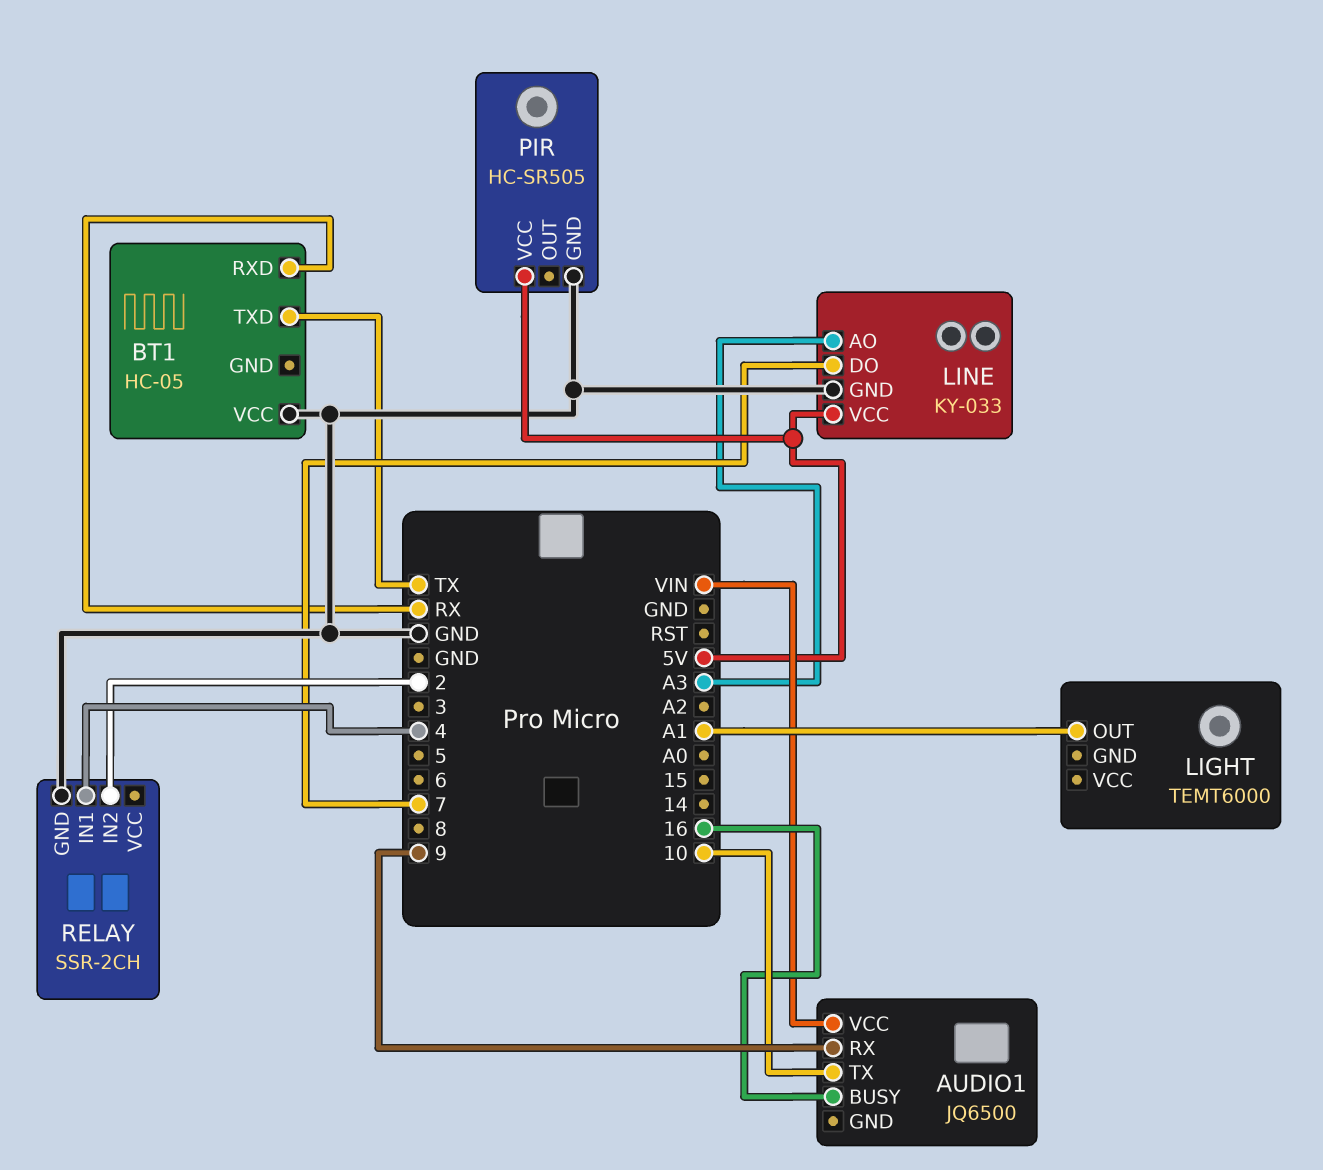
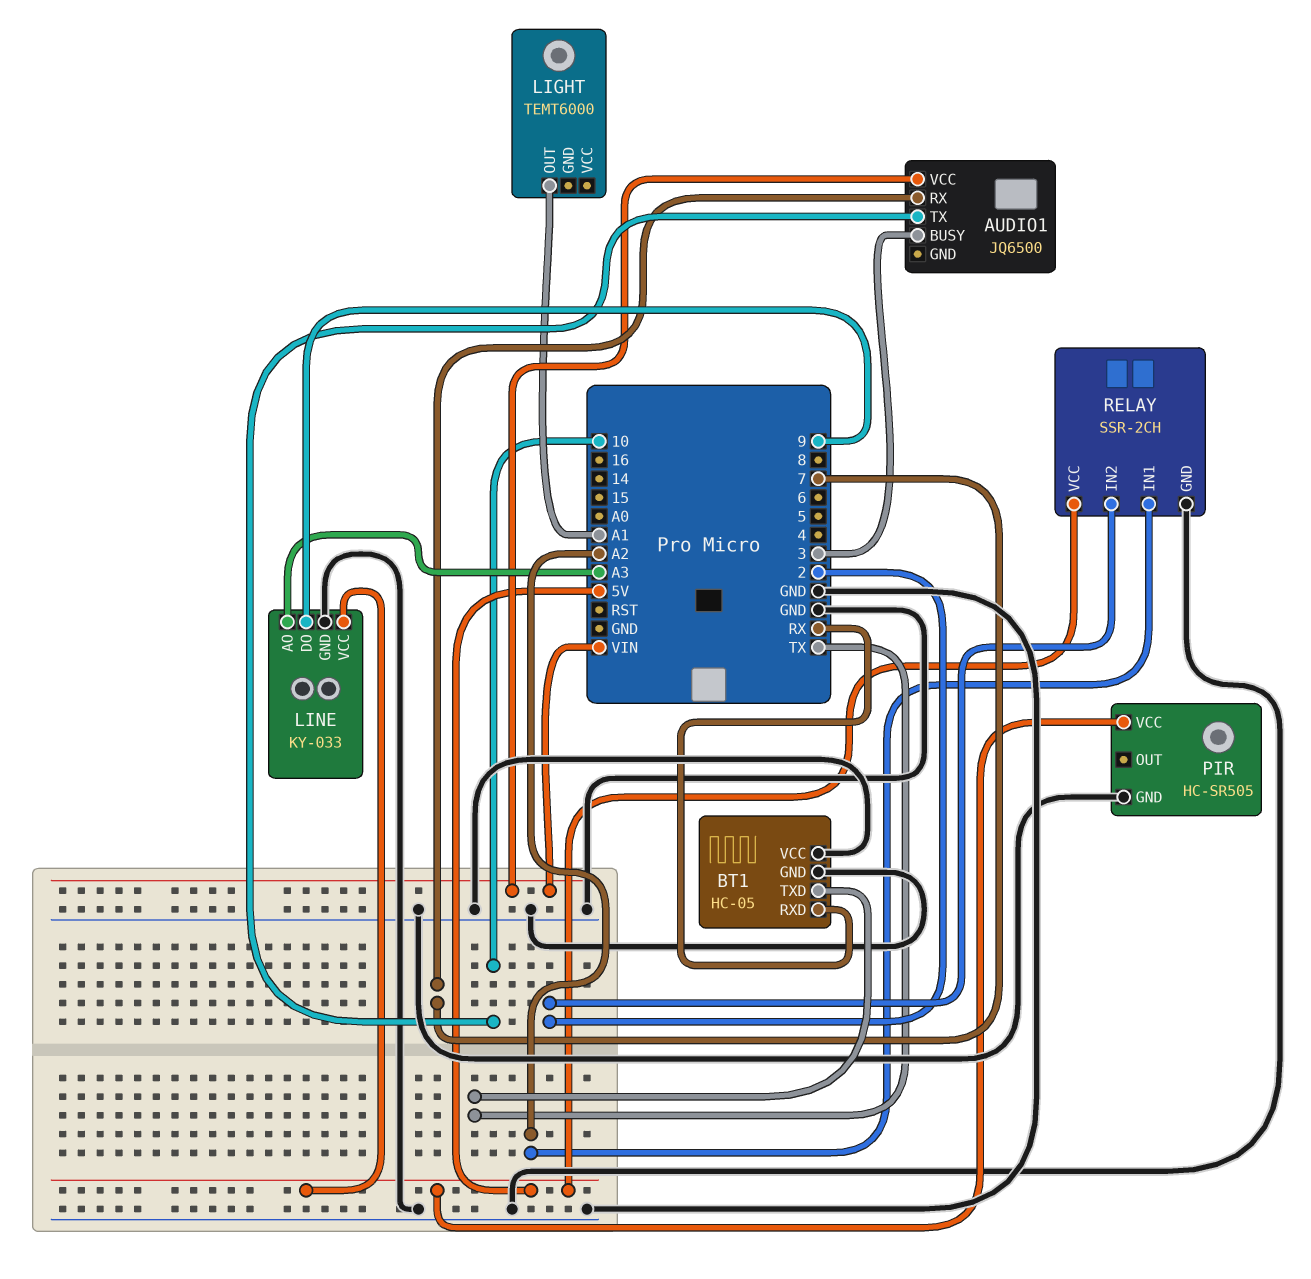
AUDIO1 pin BUSY: 16 -> 3
AUDIO1 pin RX: 9 -> 7
BT1 pin GND: none -> GND
LINE pin DO: 7 -> 9
RELAY pin IN1: 4 -> A2
RELAY pin VCC: none -> 5V

